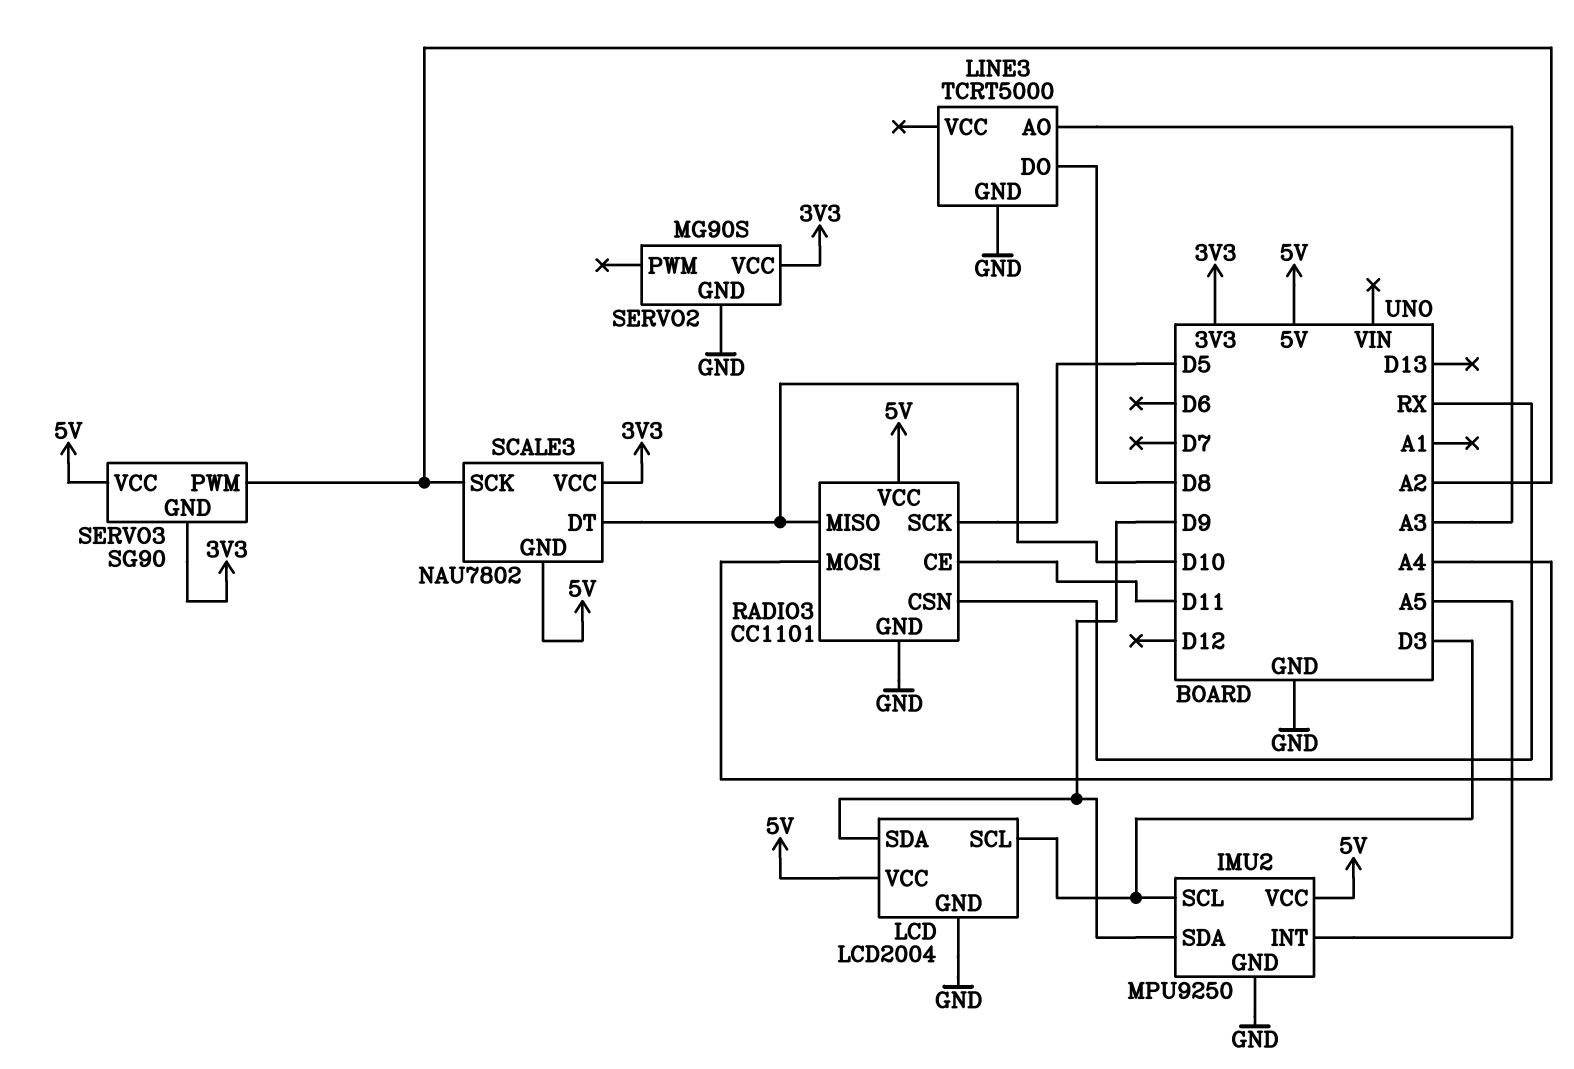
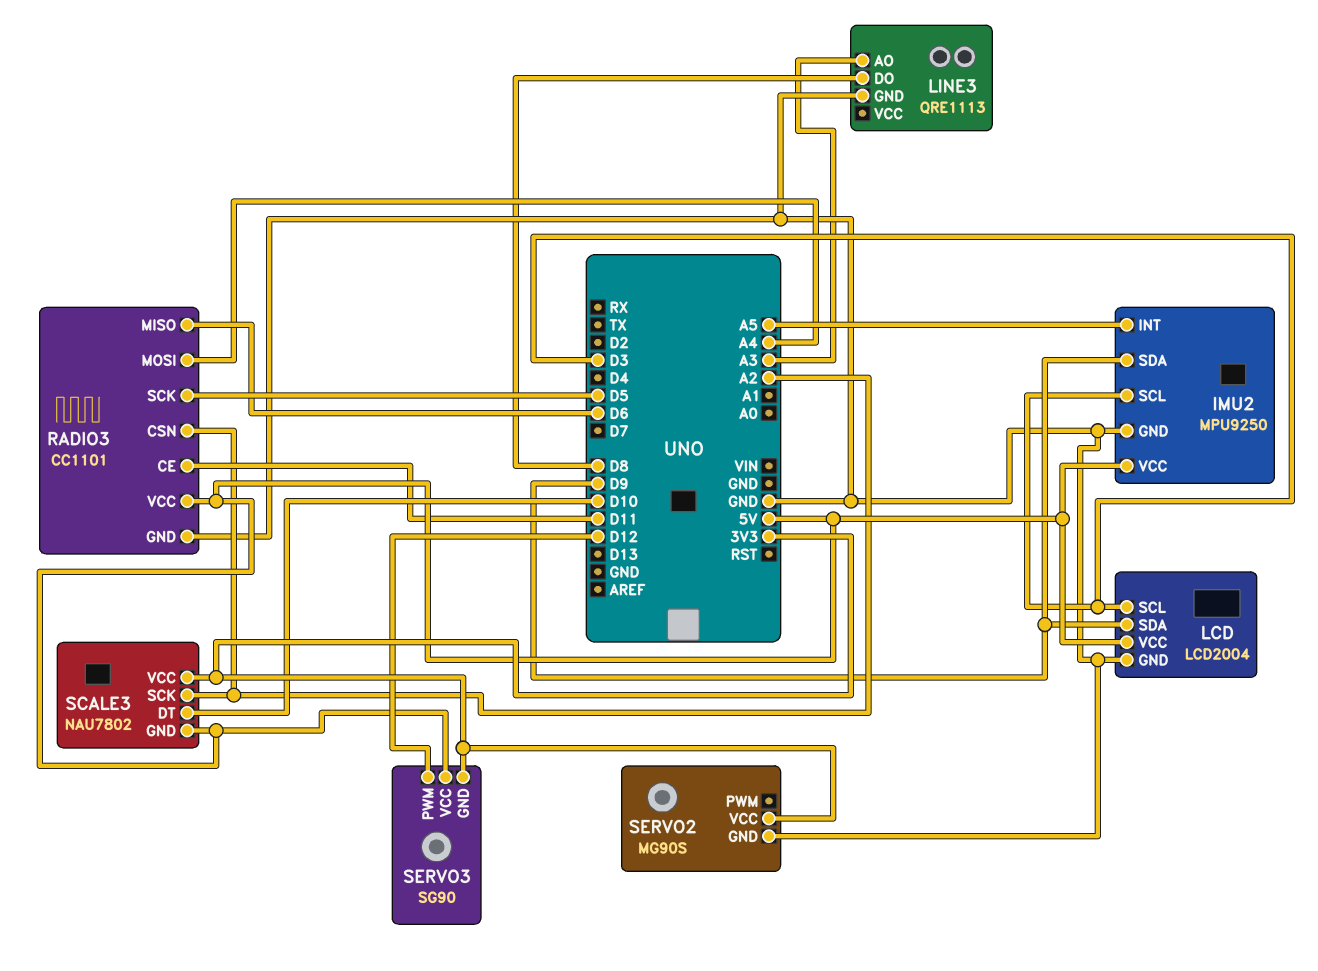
LINE3: TCRT5000 -> QRE1113
RADIO3 pin CSN: RX -> A2
RADIO3 pin MISO: D10 -> D6
SERVO3 pin PWM: A2 -> D12

